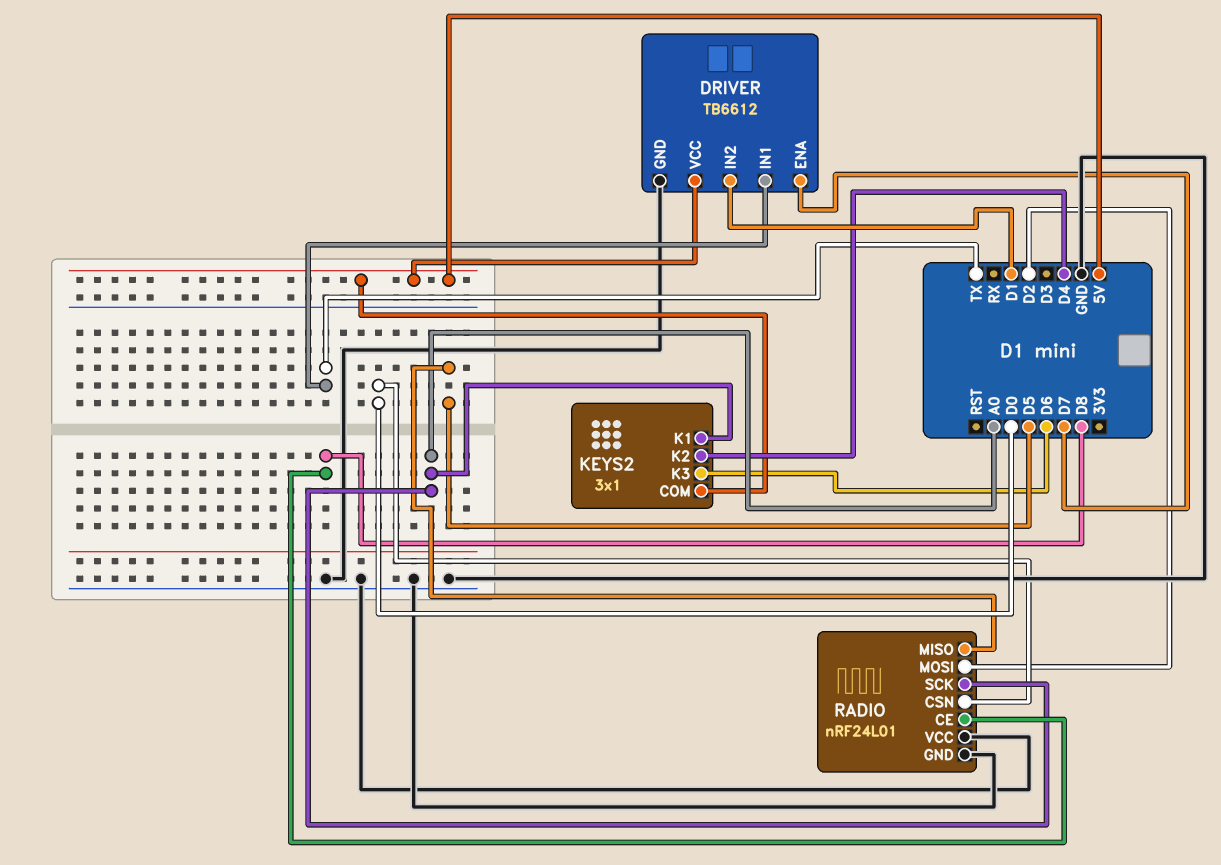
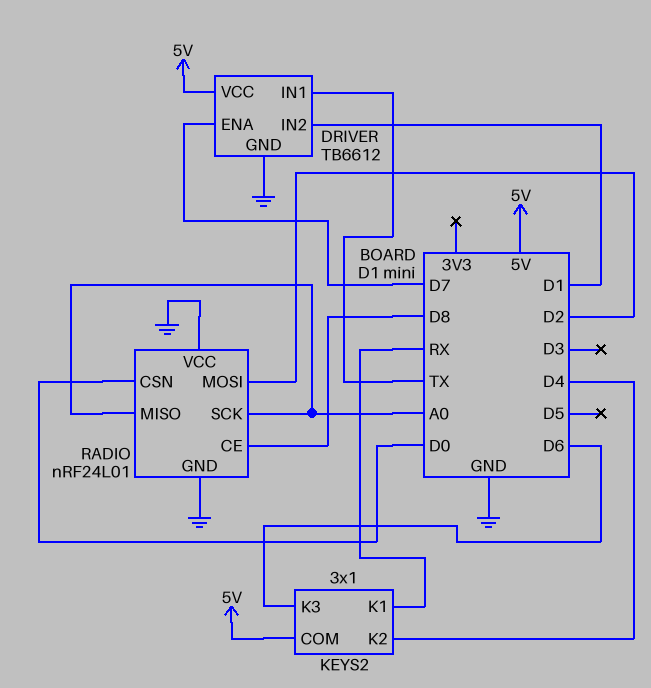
KEYS2 pin K1: A0 -> RX
RADIO pin MISO: D5 -> A0

